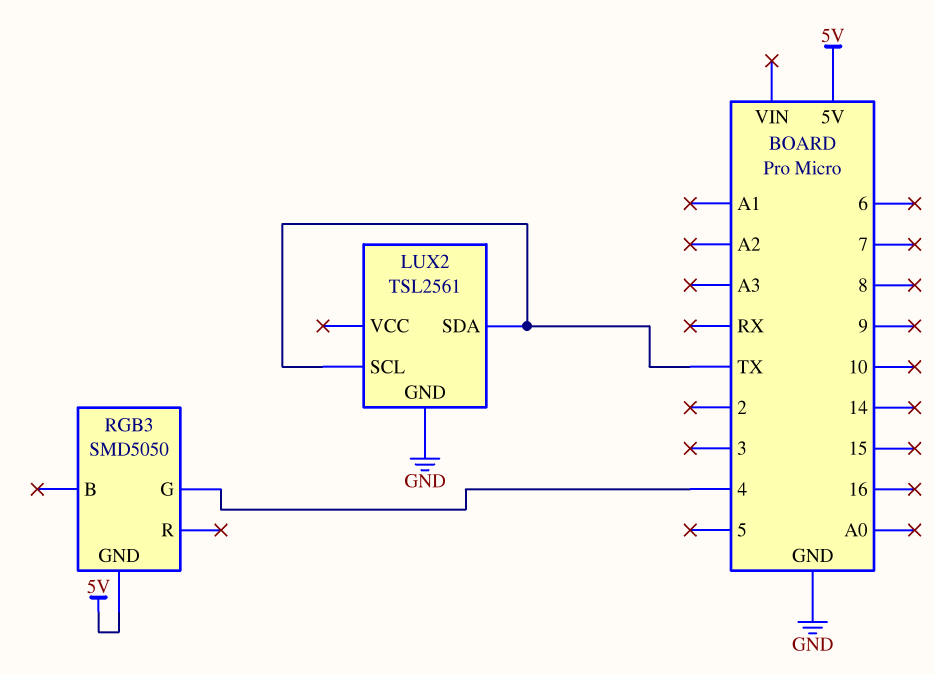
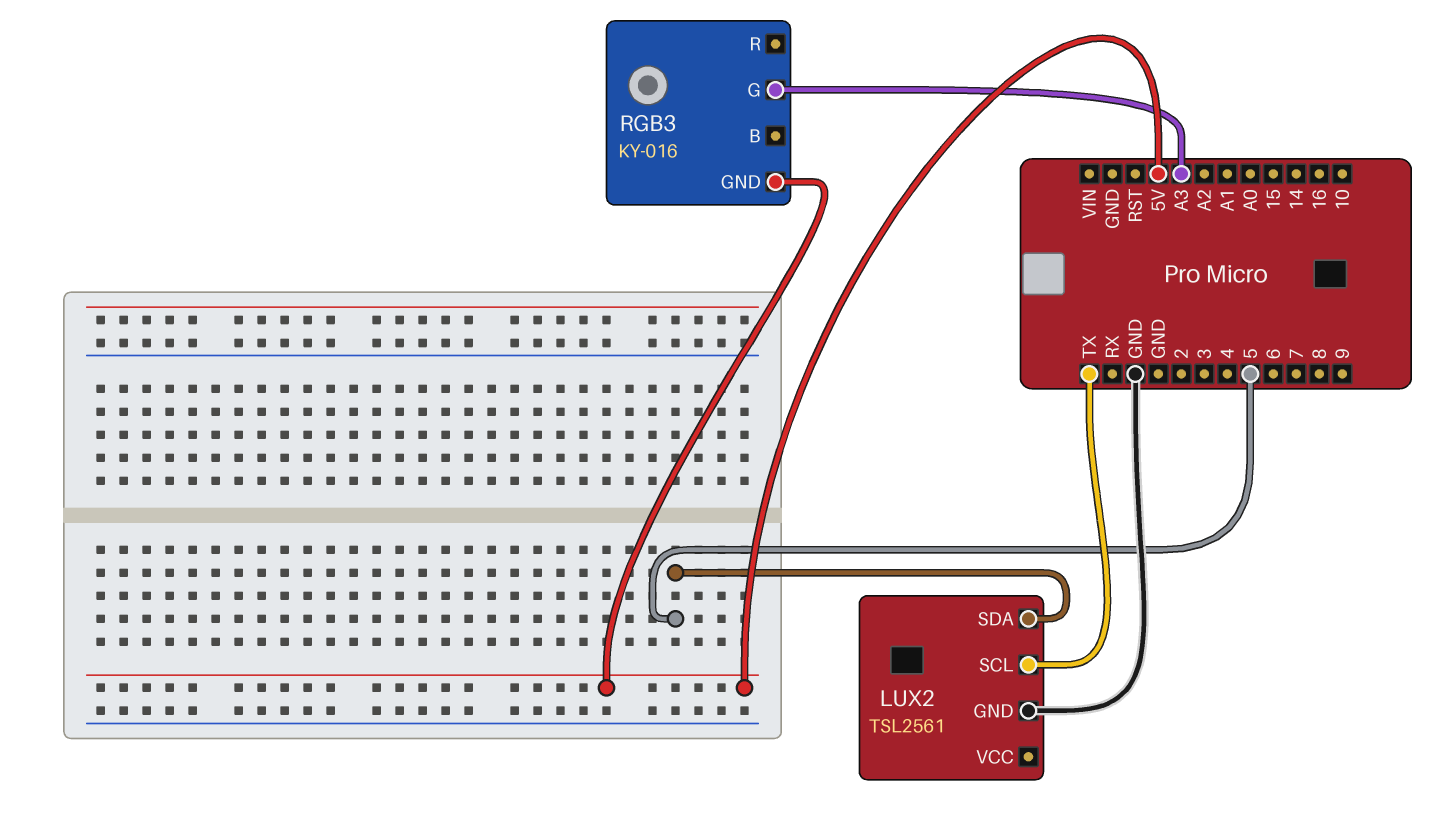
LUX2 pin SDA: TX -> 5
RGB3: SMD5050 -> KY-016
RGB3 pin G: 4 -> A3

